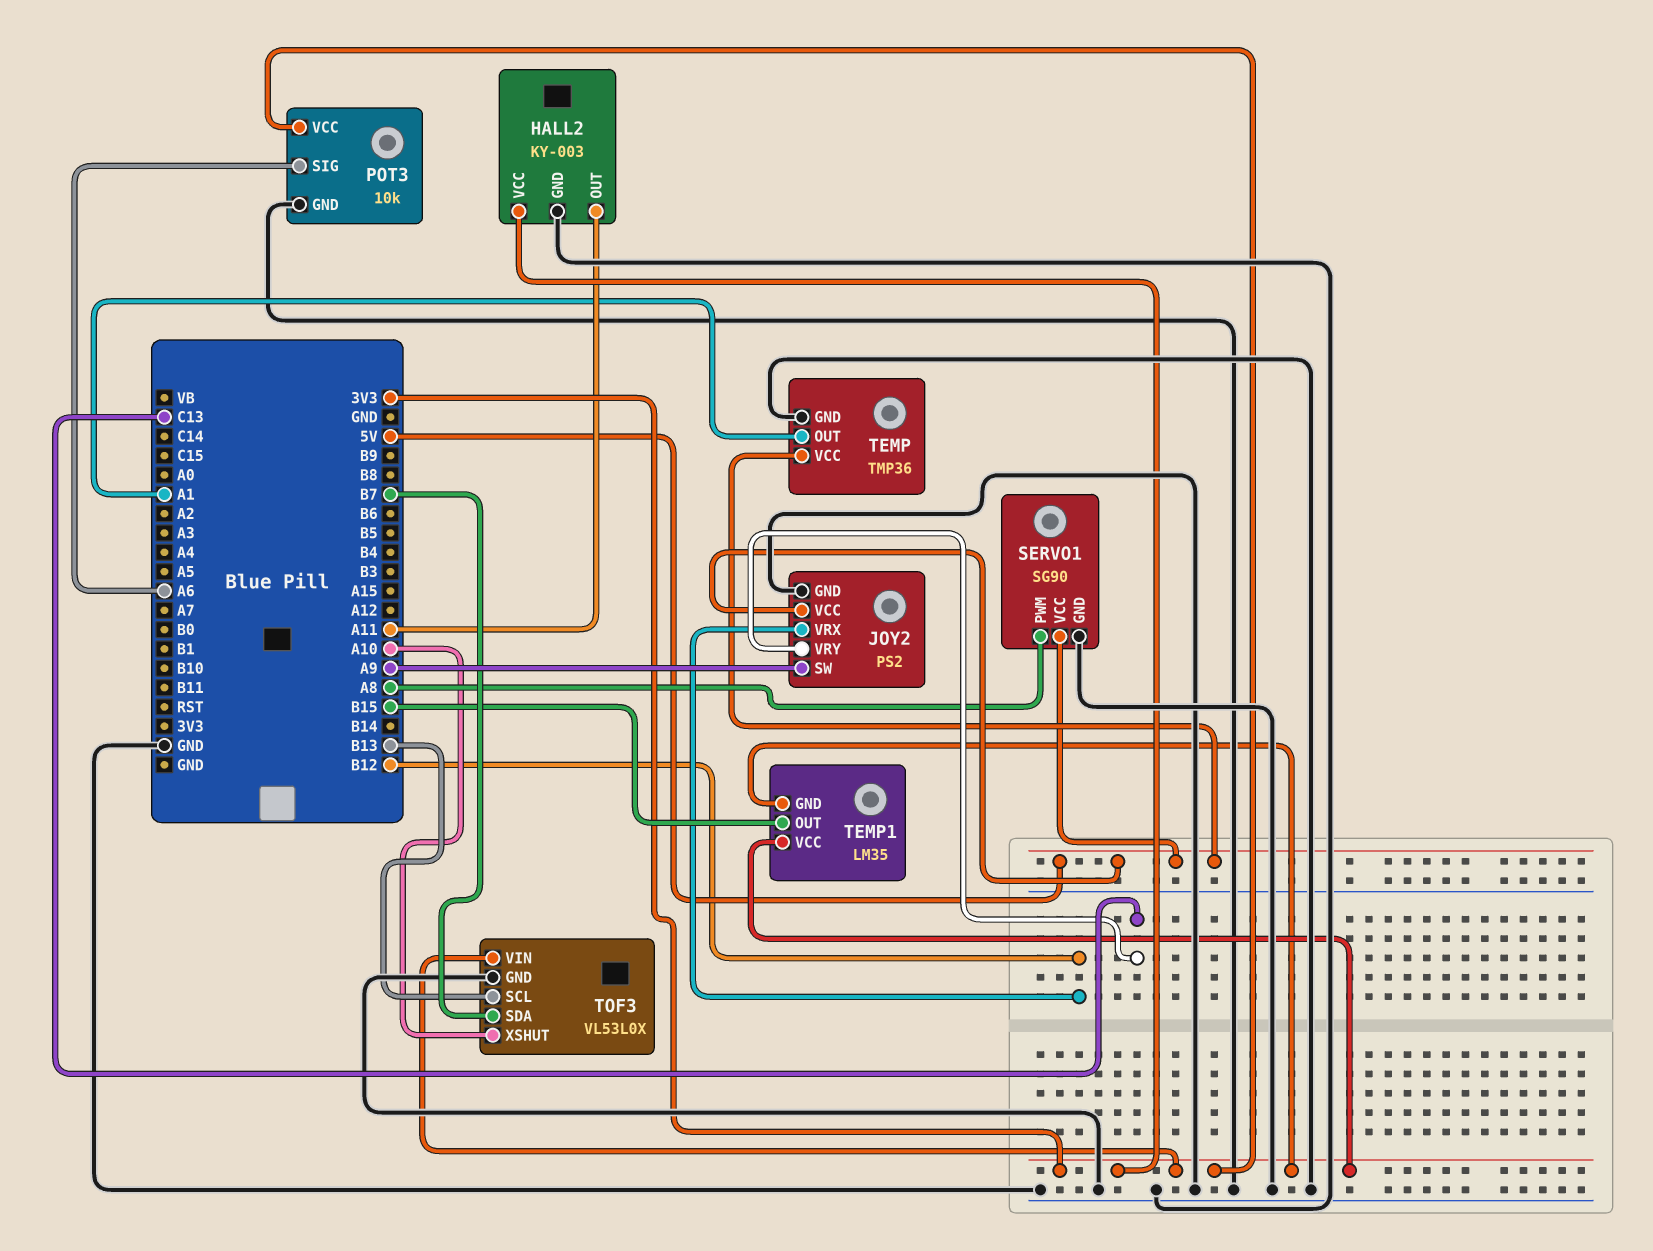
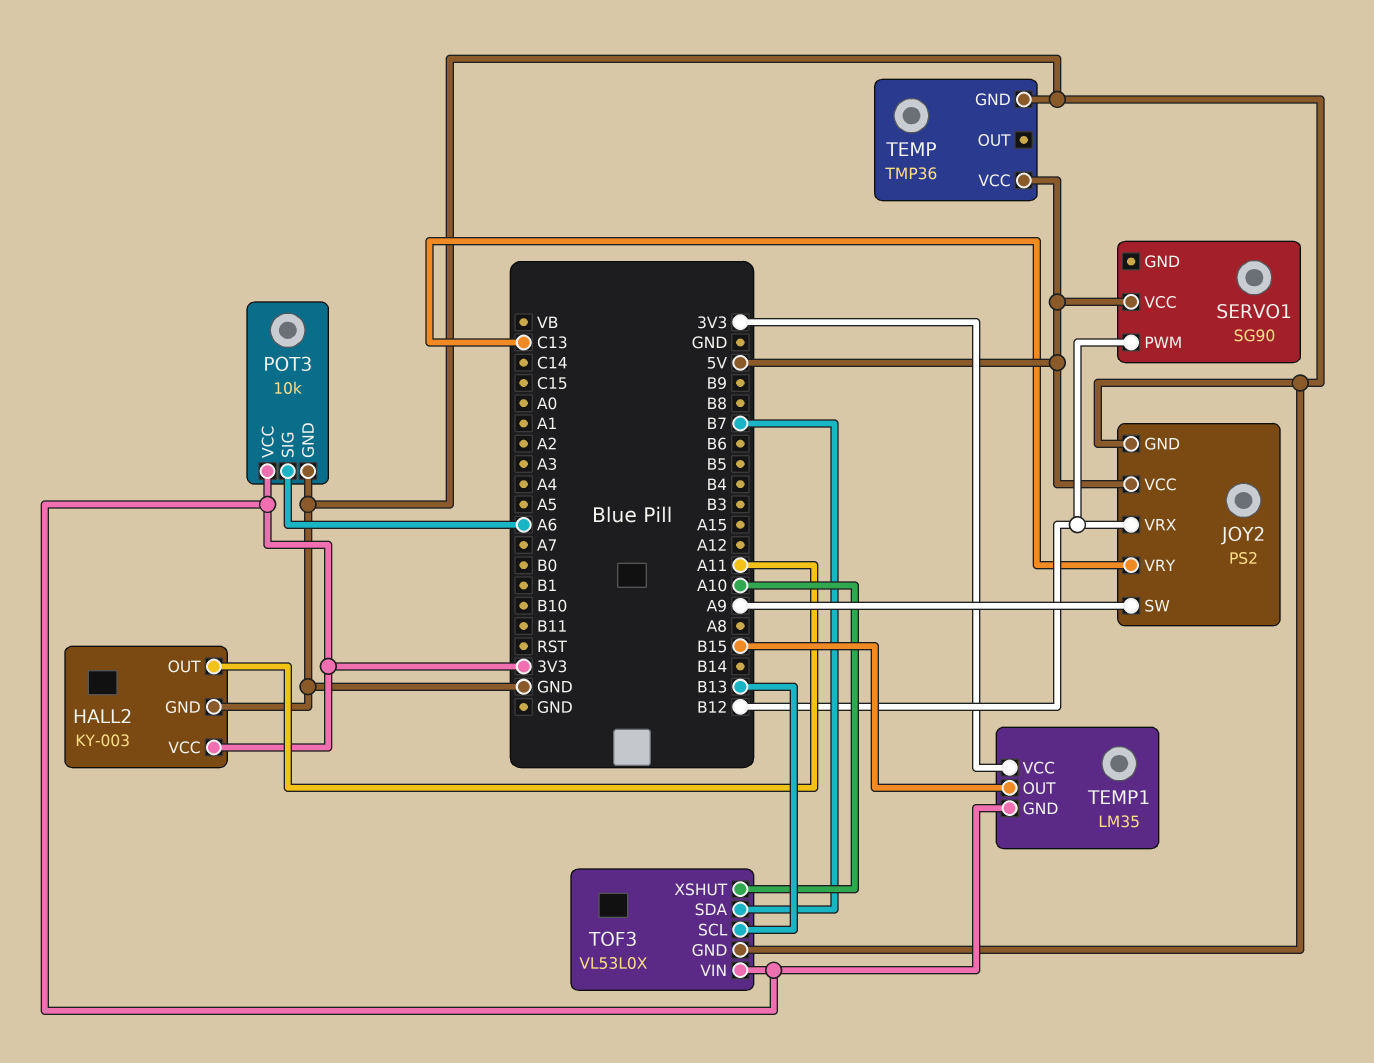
SERVO1 pin GND: GND -> none
SERVO1 pin PWM: A8 -> B12
TEMP pin OUT: A1 -> none

